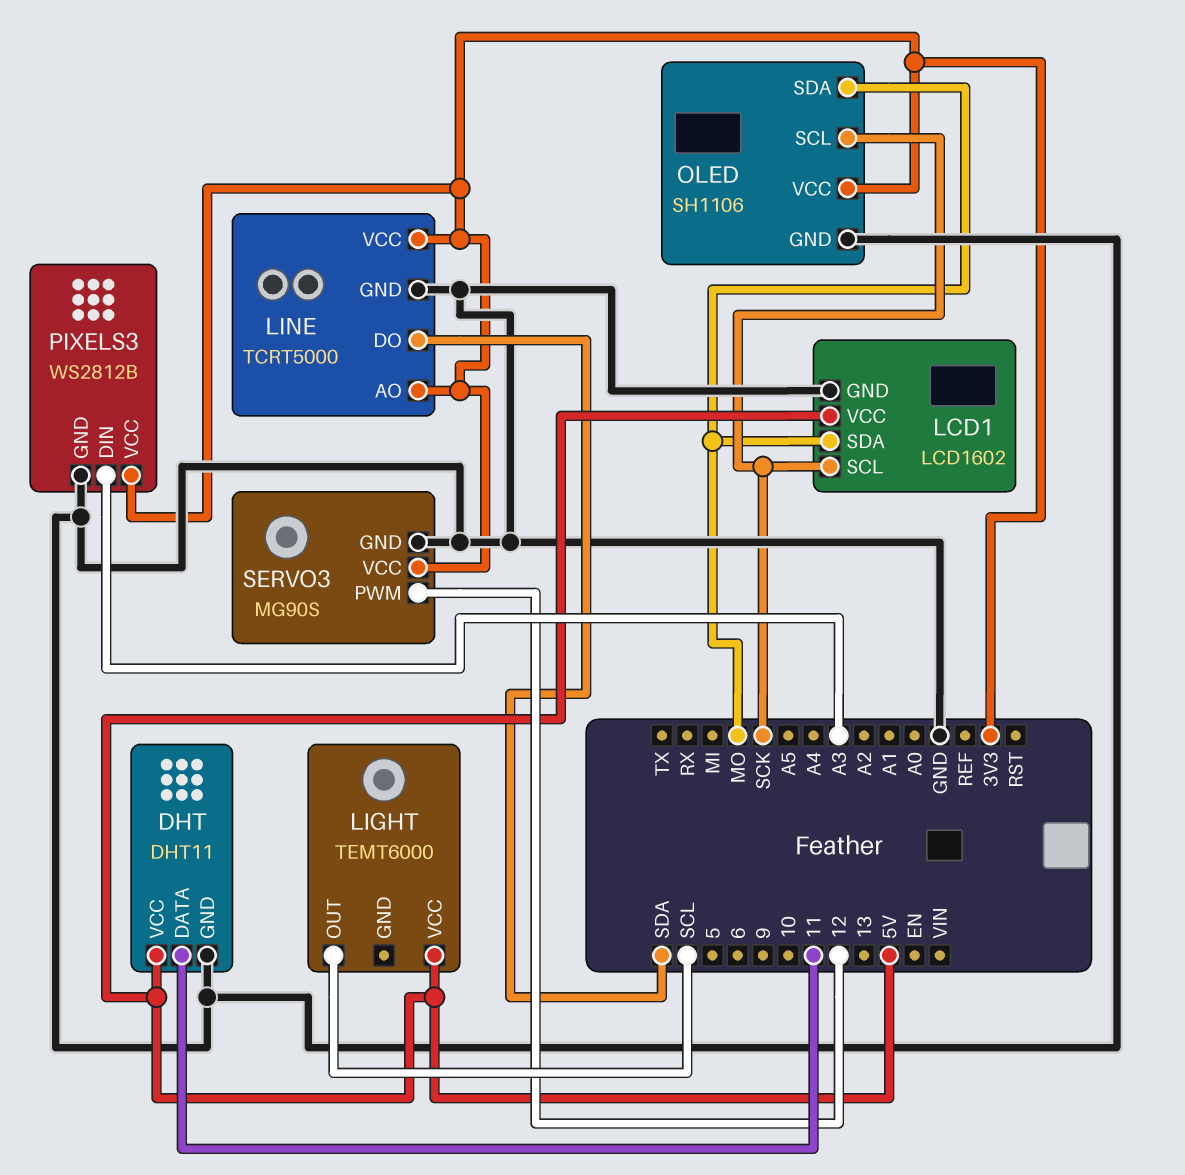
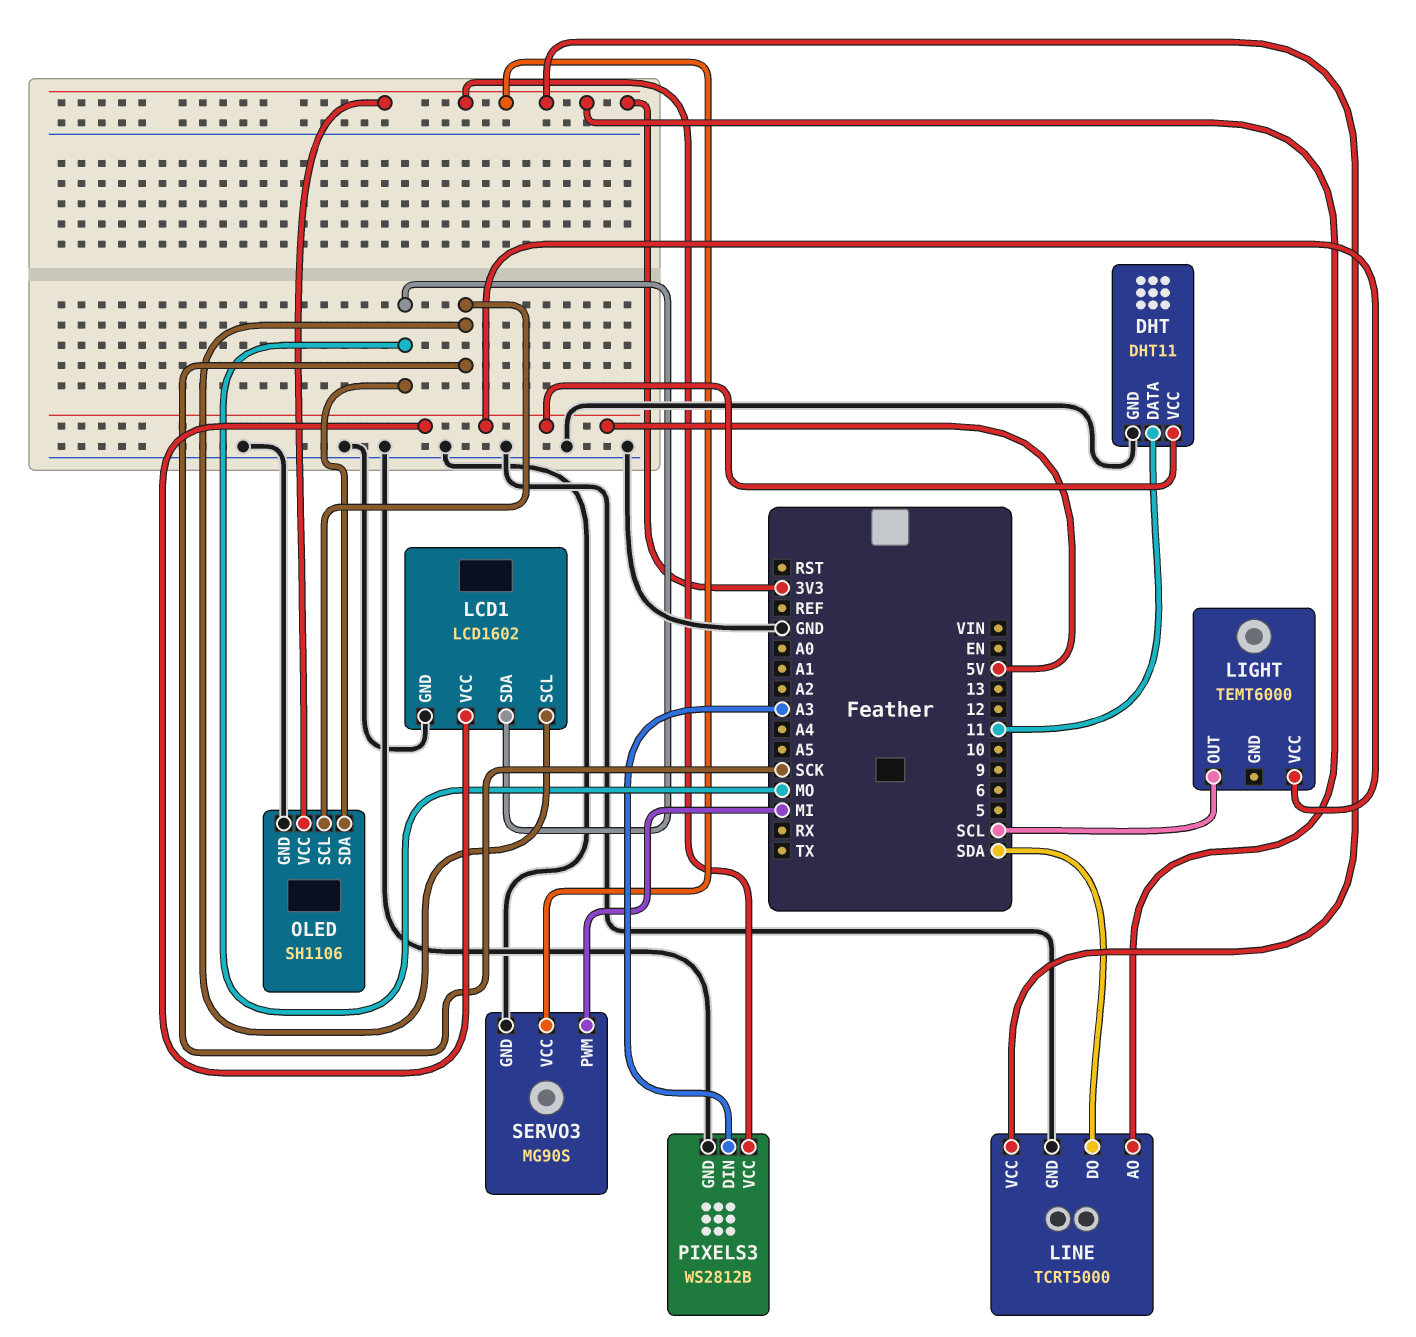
SERVO3 pin PWM: 12 -> MI

